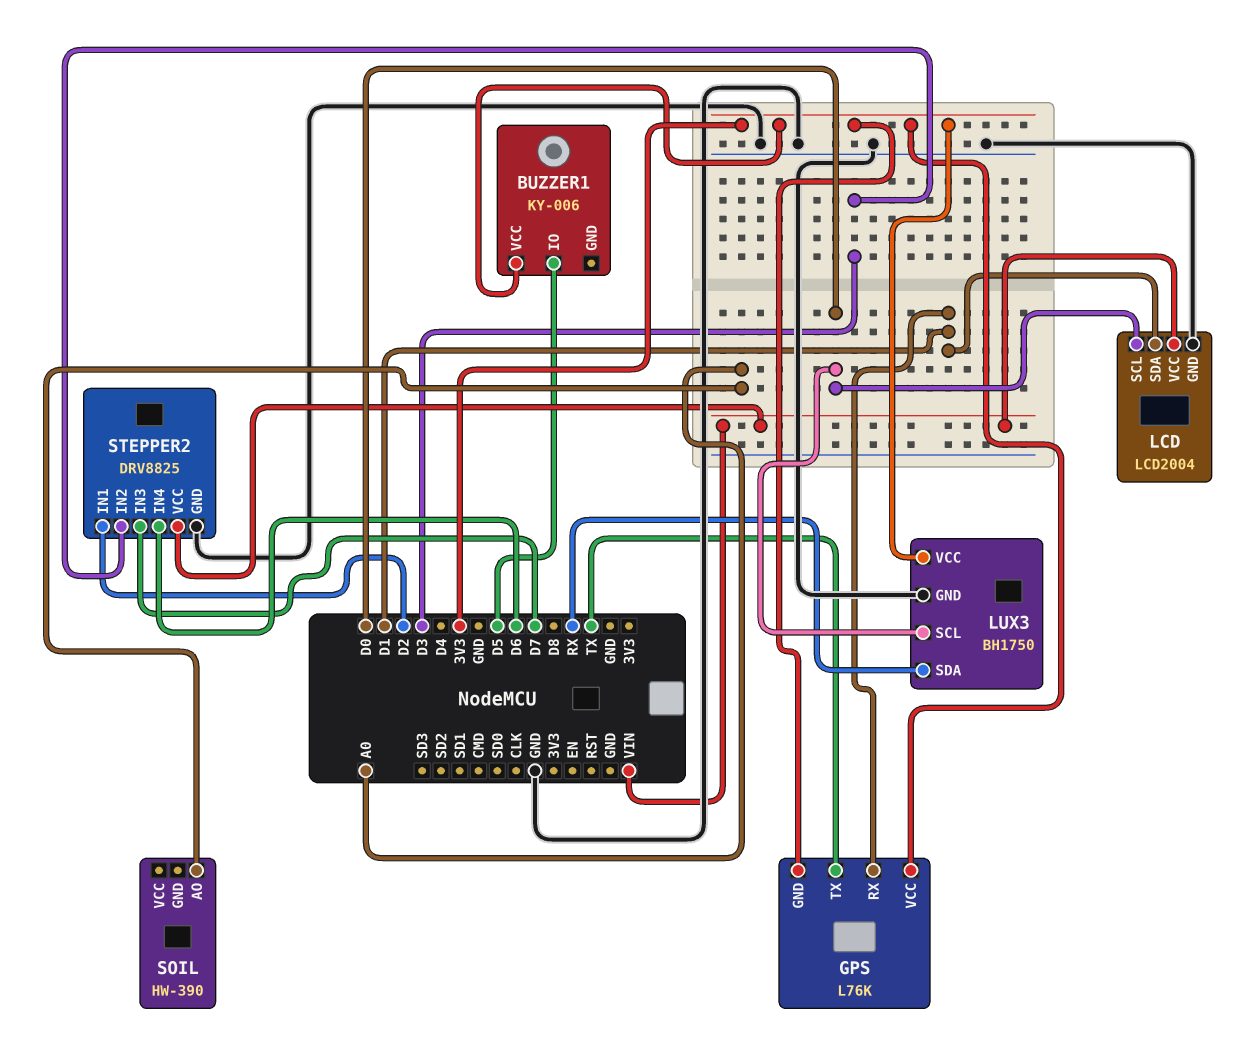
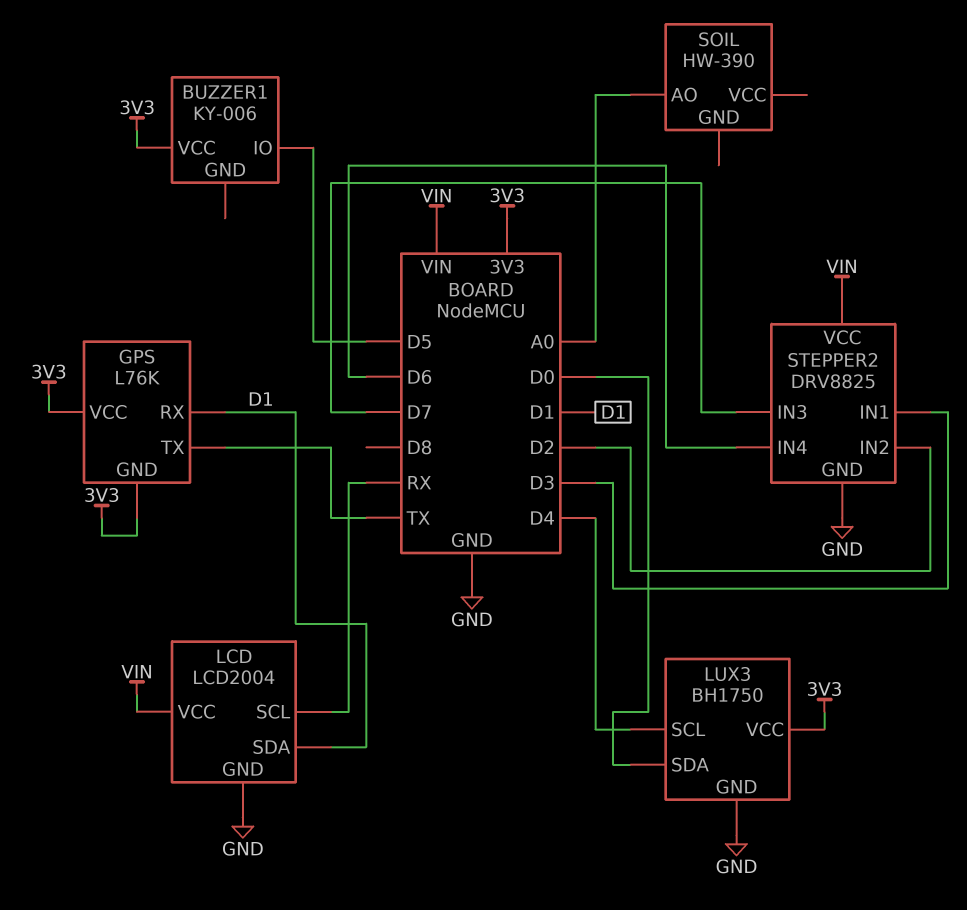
LCD pin SCL: D0 -> RX
LUX3 pin SCL: D0 -> D4
LUX3 pin SDA: RX -> D0
STEPPER2 pin IN1: D2 -> D3
STEPPER2 pin IN2: D3 -> D2

